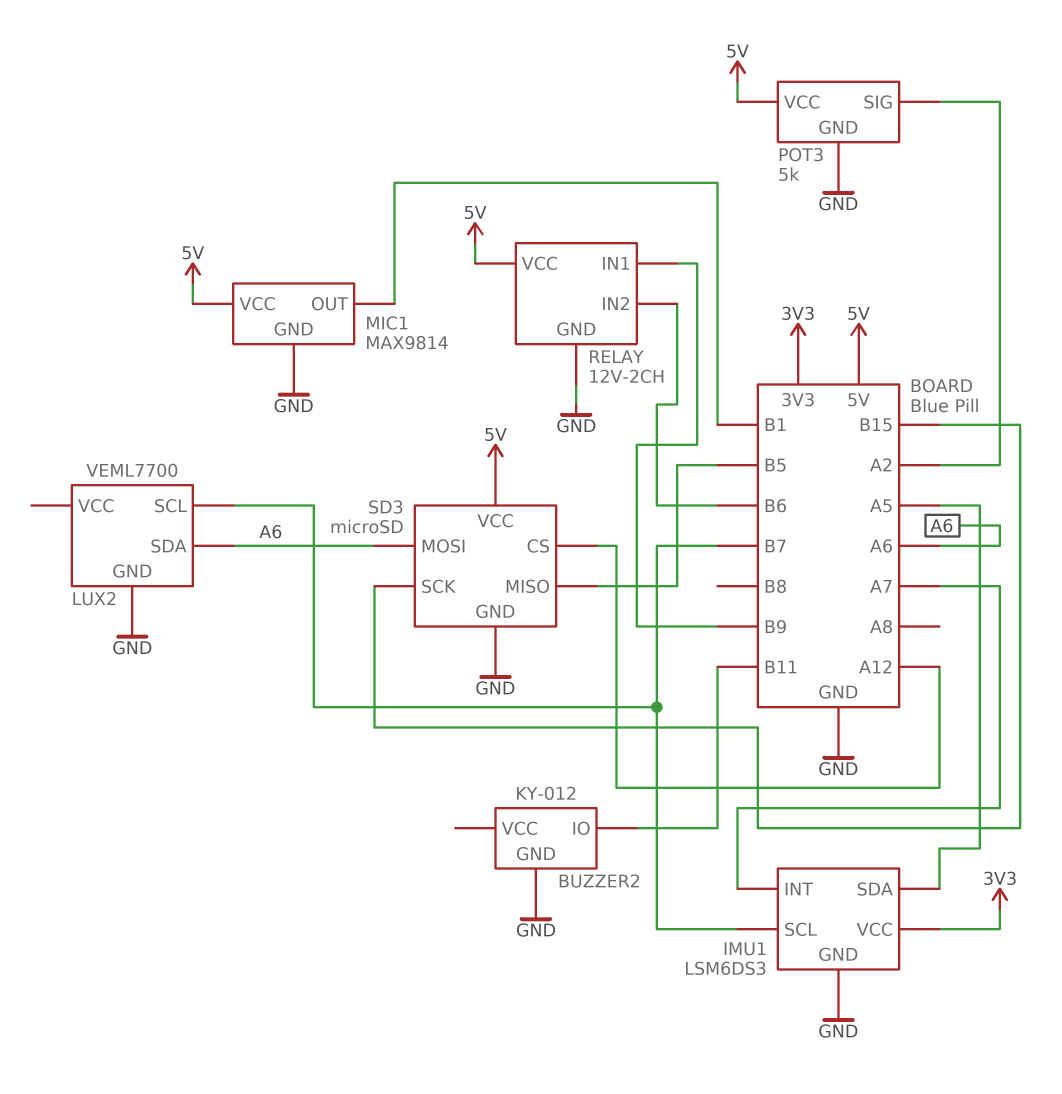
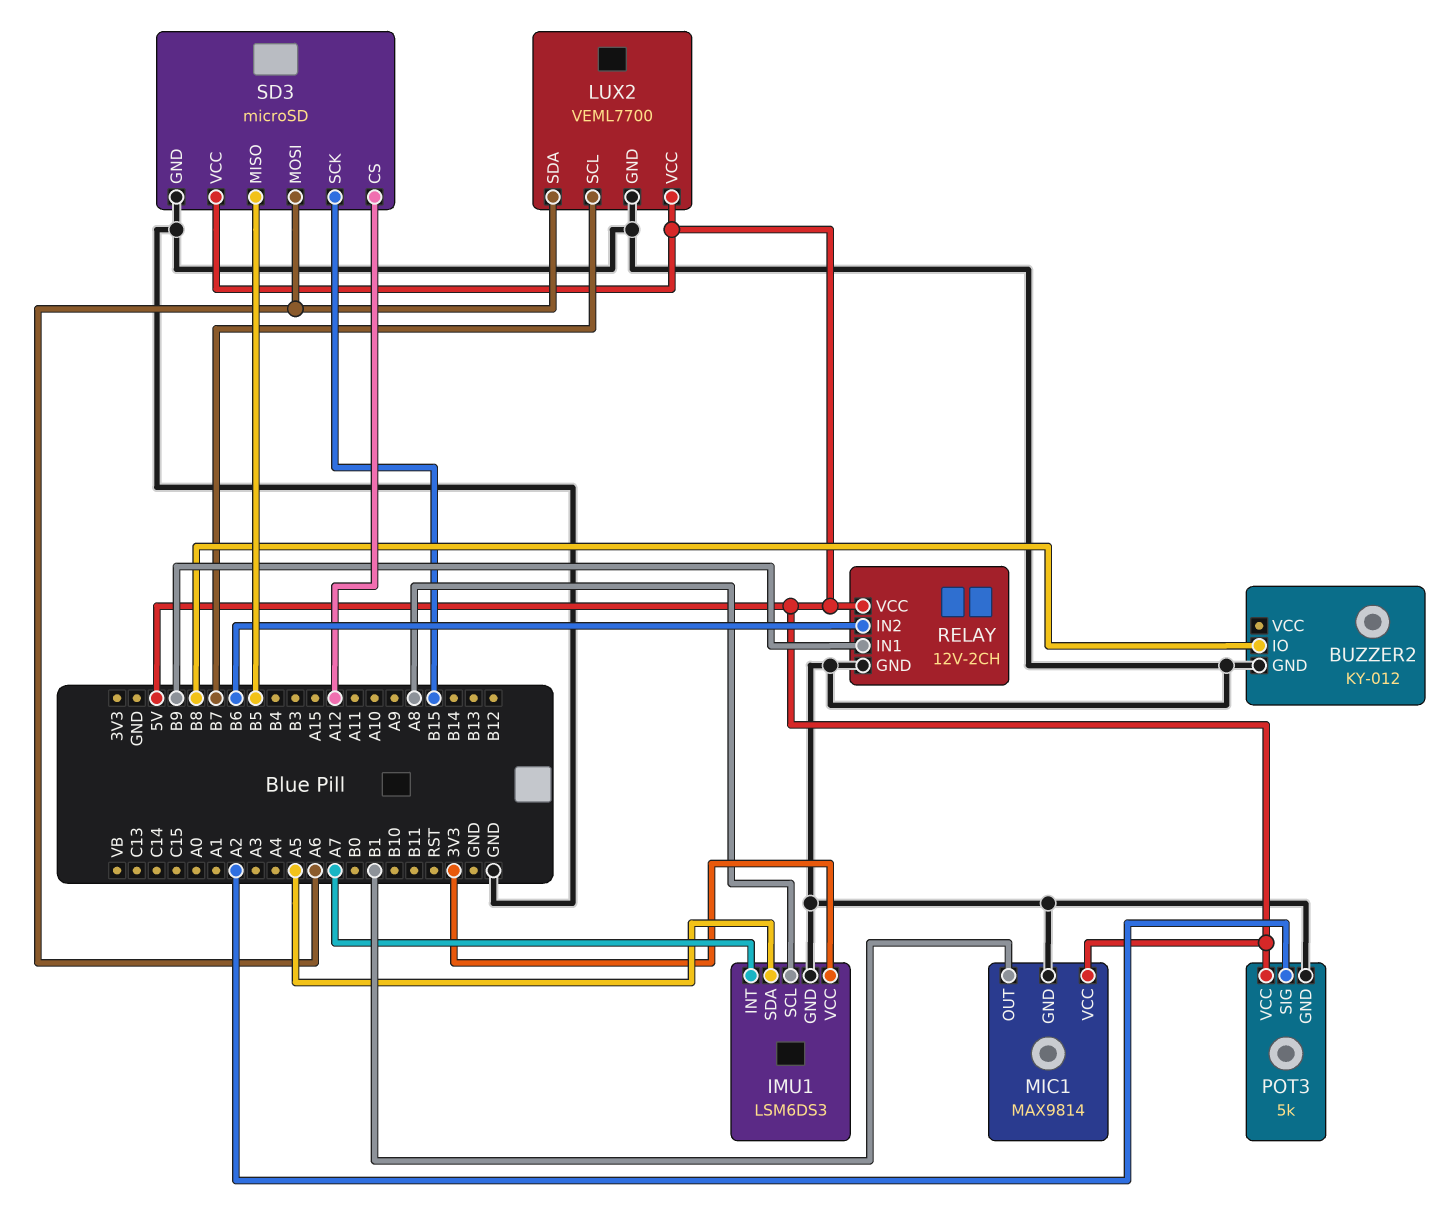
BUZZER2 pin IO: B11 -> B8
IMU1 pin SCL: B7 -> A8
LUX2 pin VCC: none -> 5V

